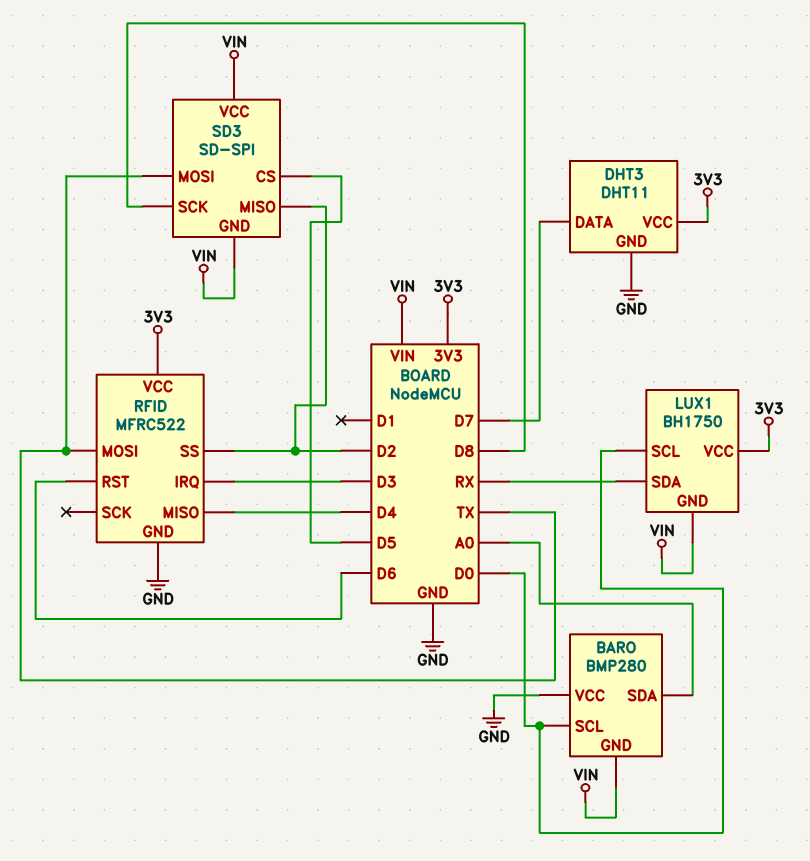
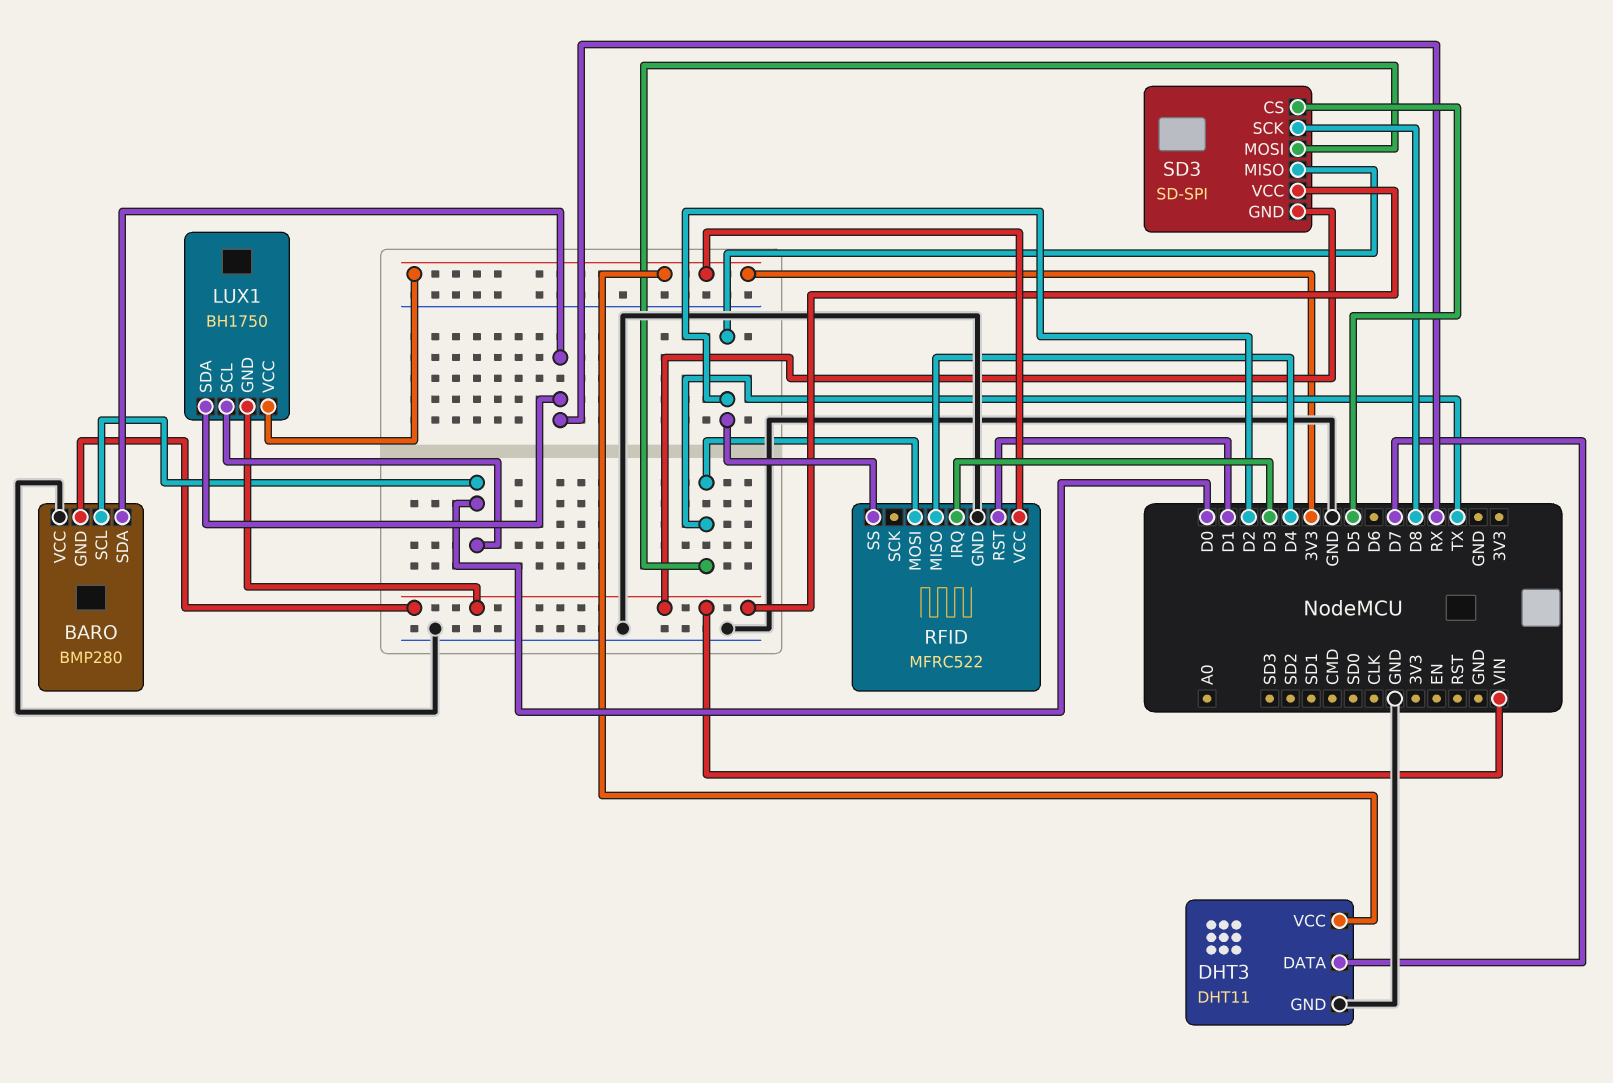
BARO pin SDA: A0 -> RX
RFID pin RST: D6 -> D1

